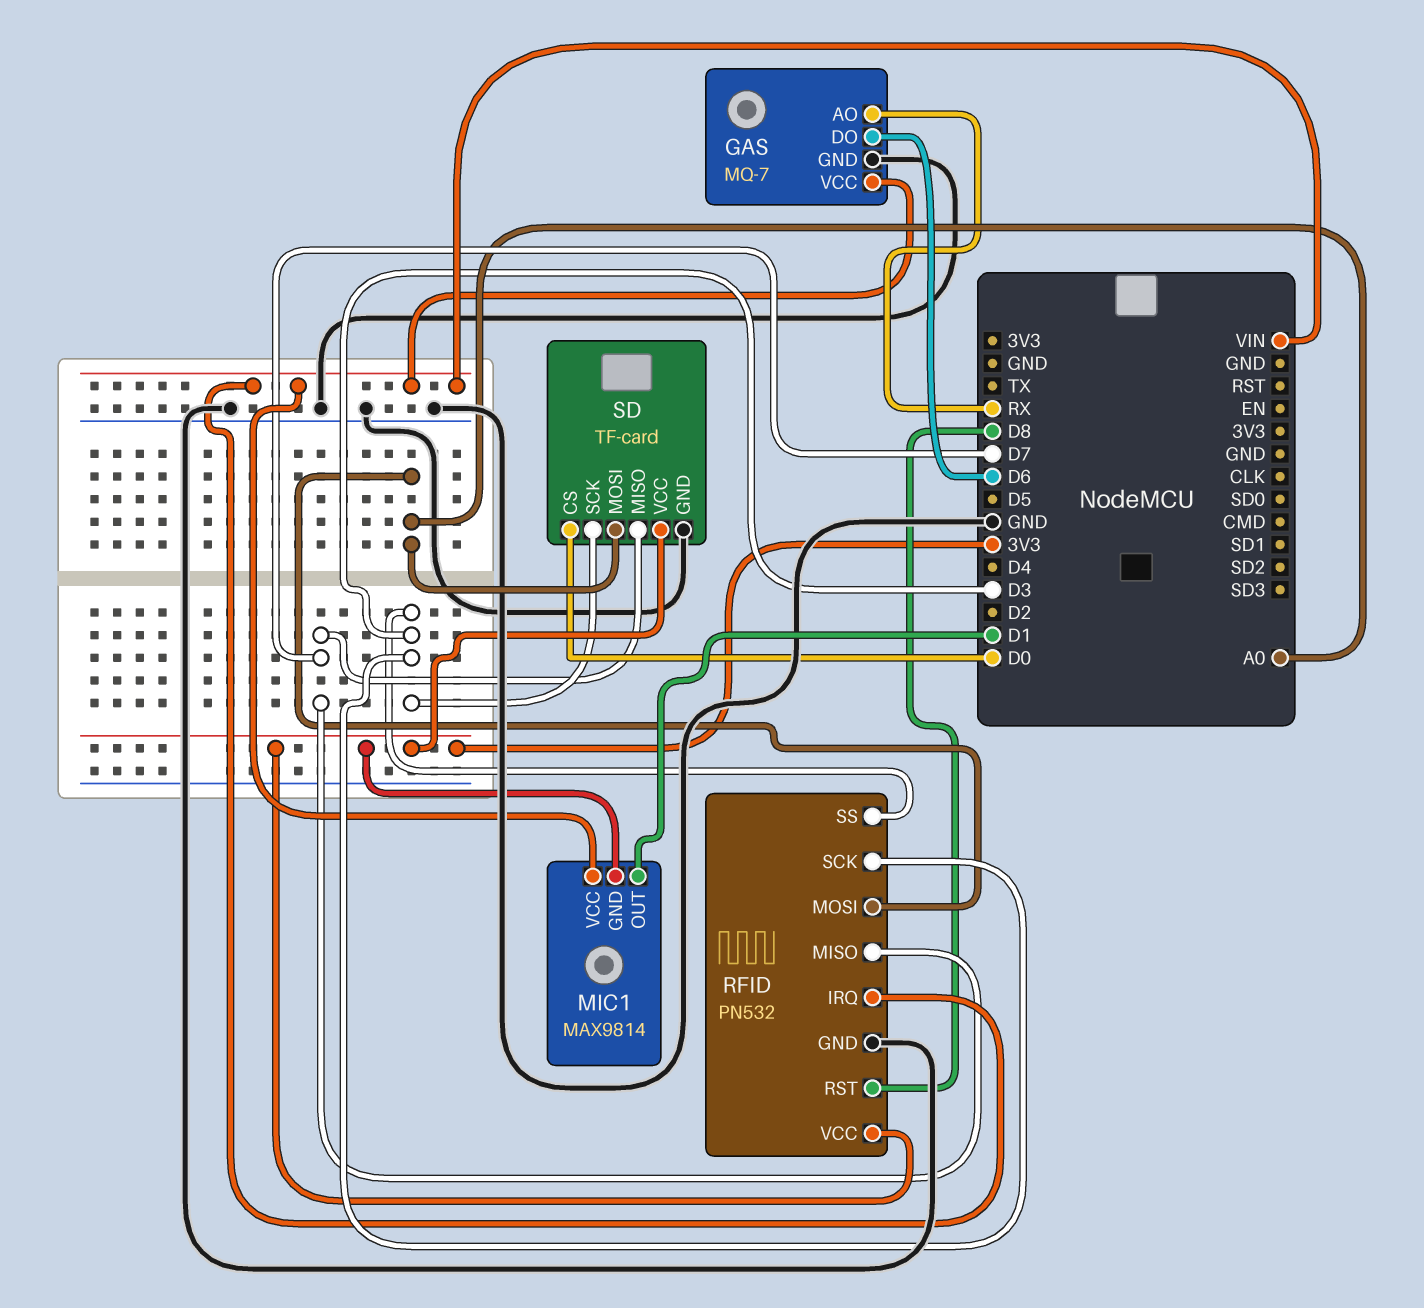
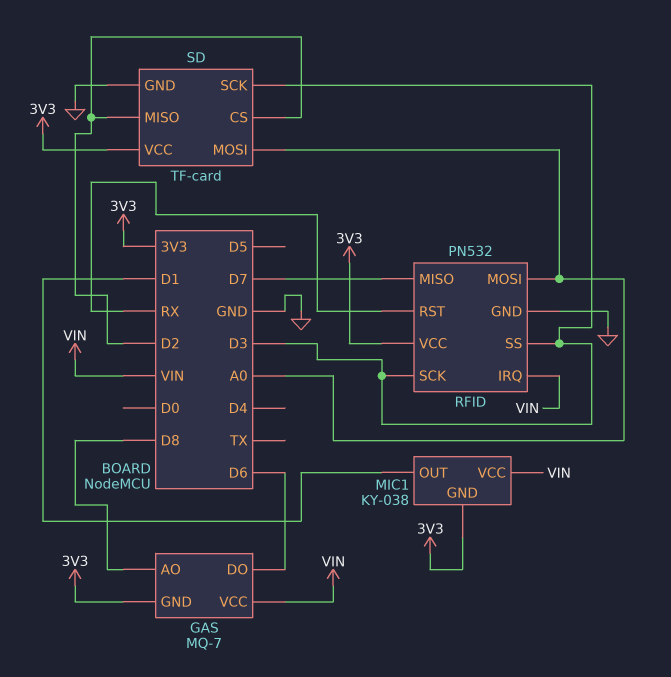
GAS pin AO: RX -> D8
GAS pin GND: GND -> 3V3
MIC1: MAX9814 -> KY-038
RFID pin RST: D8 -> RX
SD pin CS: D0 -> D2
SD pin MISO: D7 -> D2

